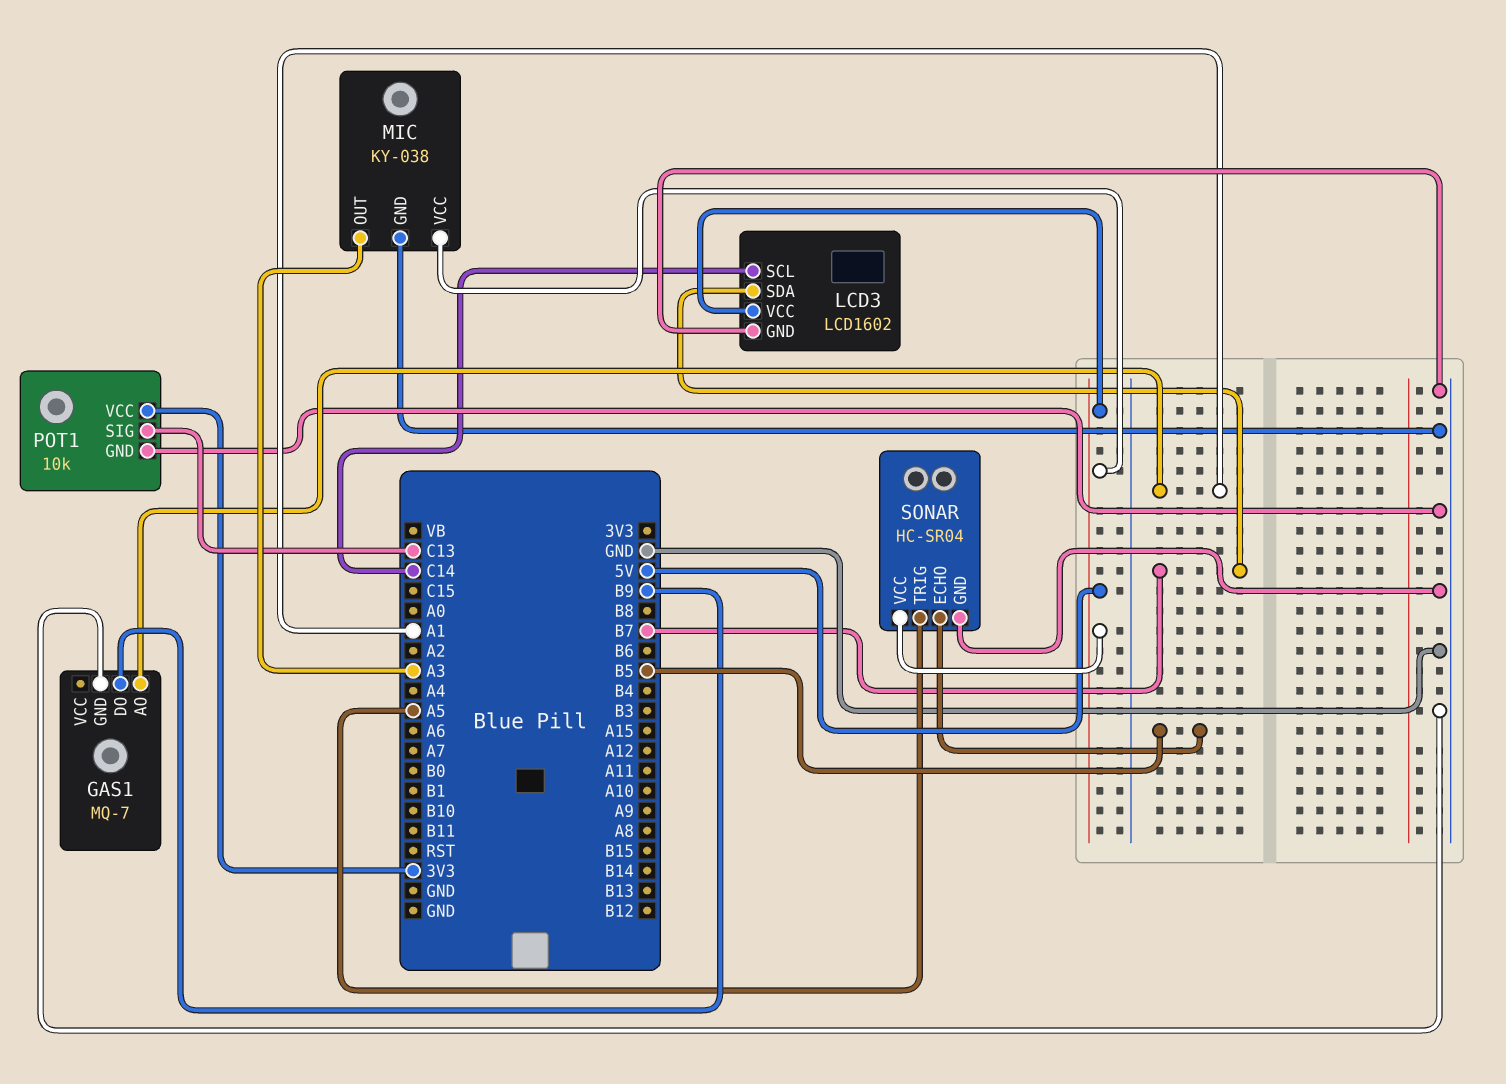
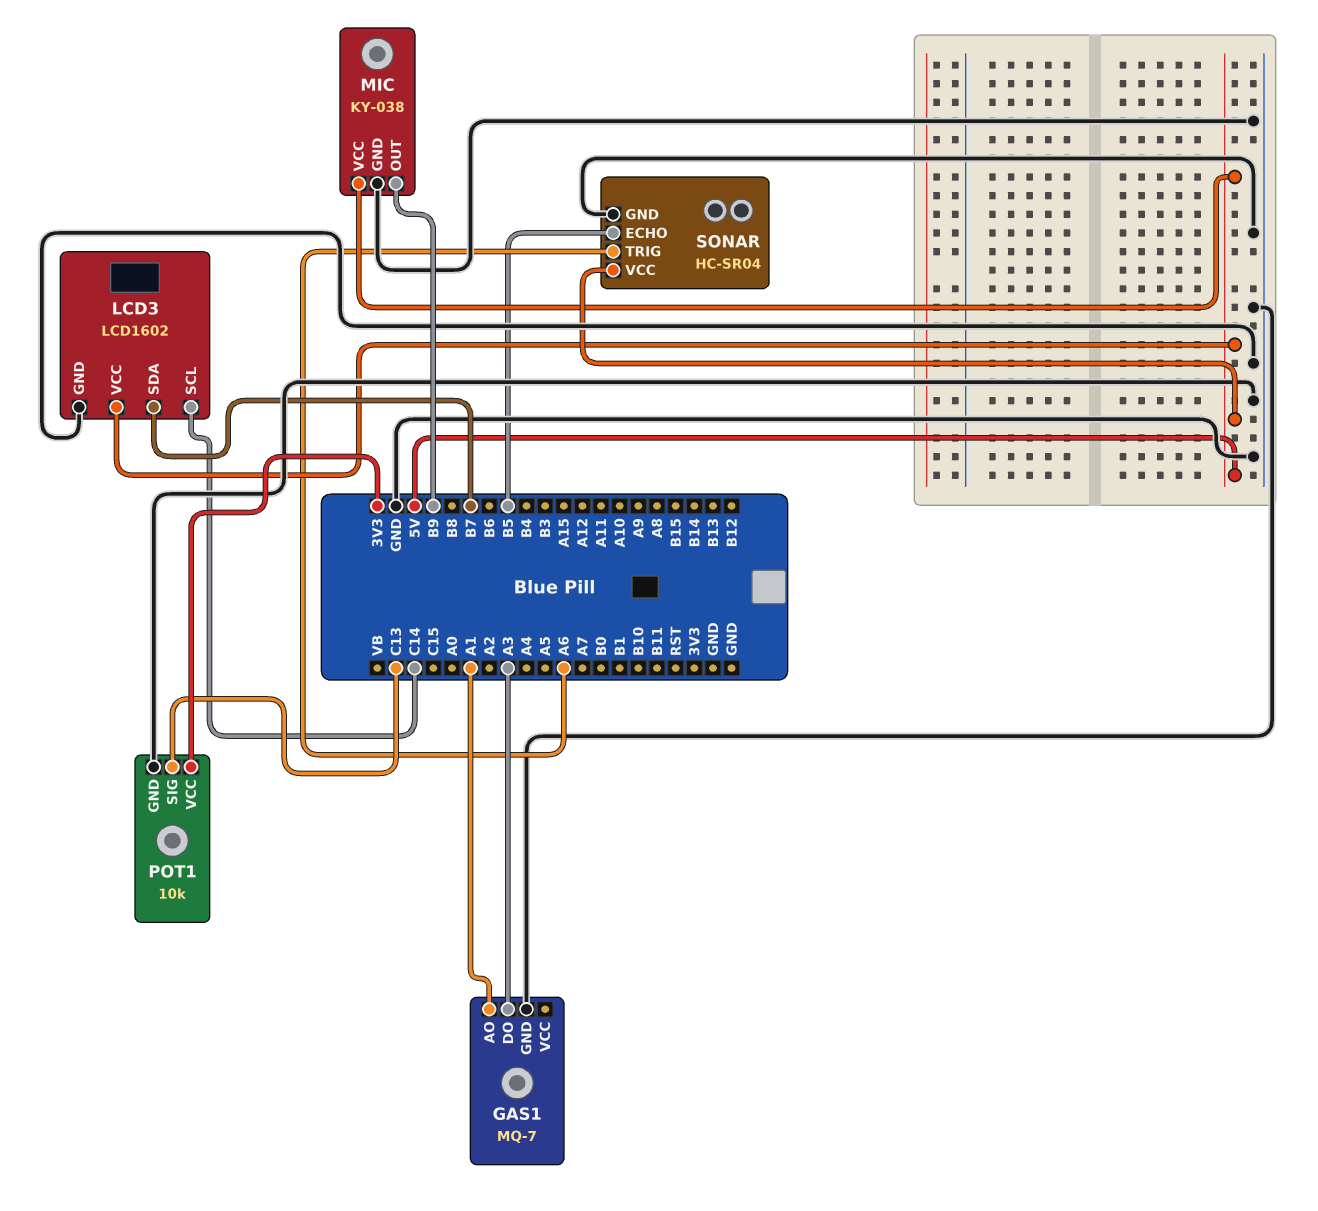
GAS1 pin DO: B9 -> A3
MIC pin OUT: A3 -> B9
SONAR pin TRIG: A5 -> A6

